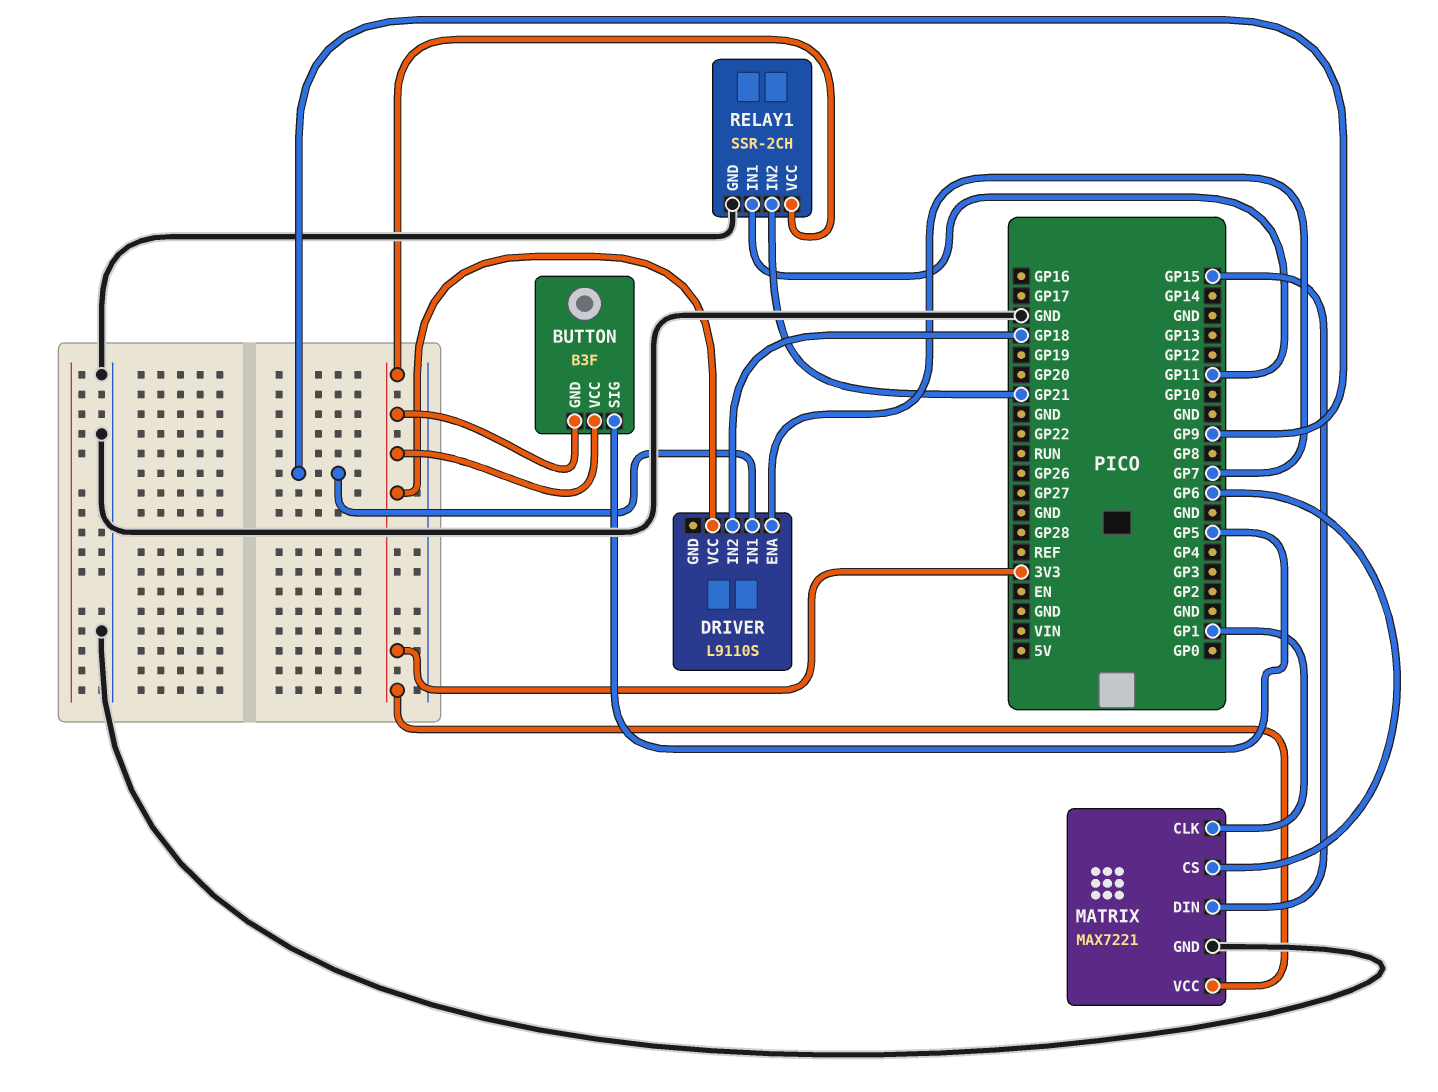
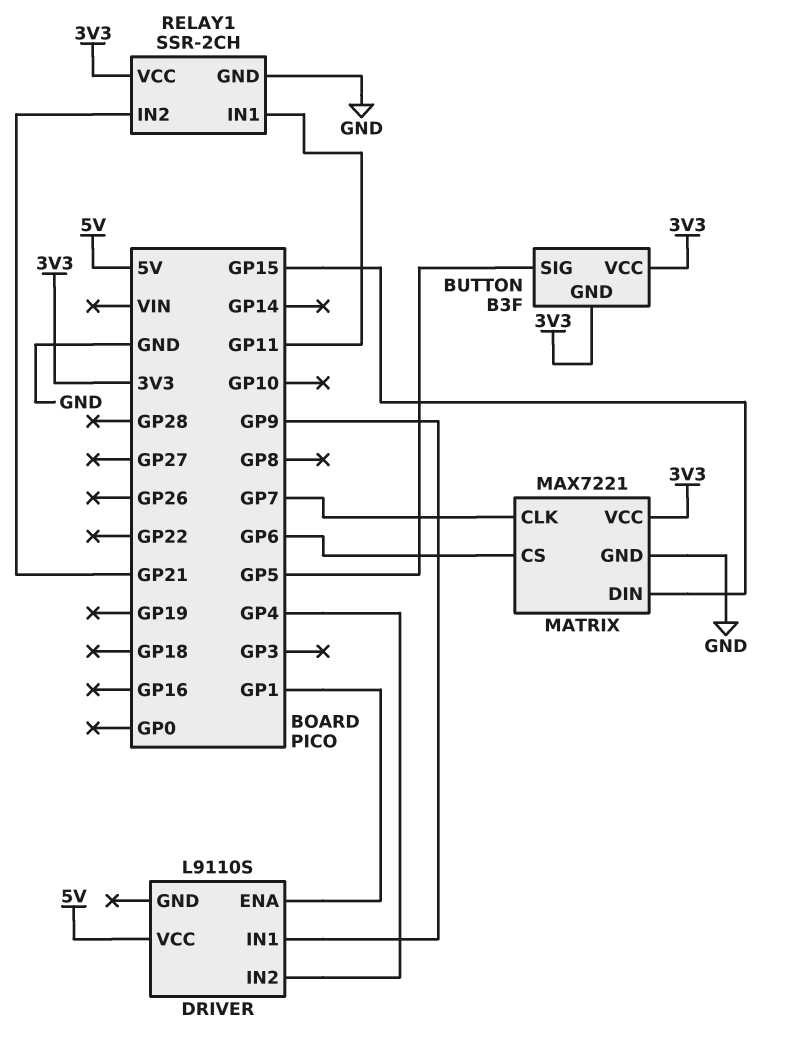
DRIVER pin ENA: GP7 -> GP1
DRIVER pin IN2: GP18 -> GP4
DRIVER pin VCC: 3V3 -> 5V
MATRIX pin CLK: GP1 -> GP7

